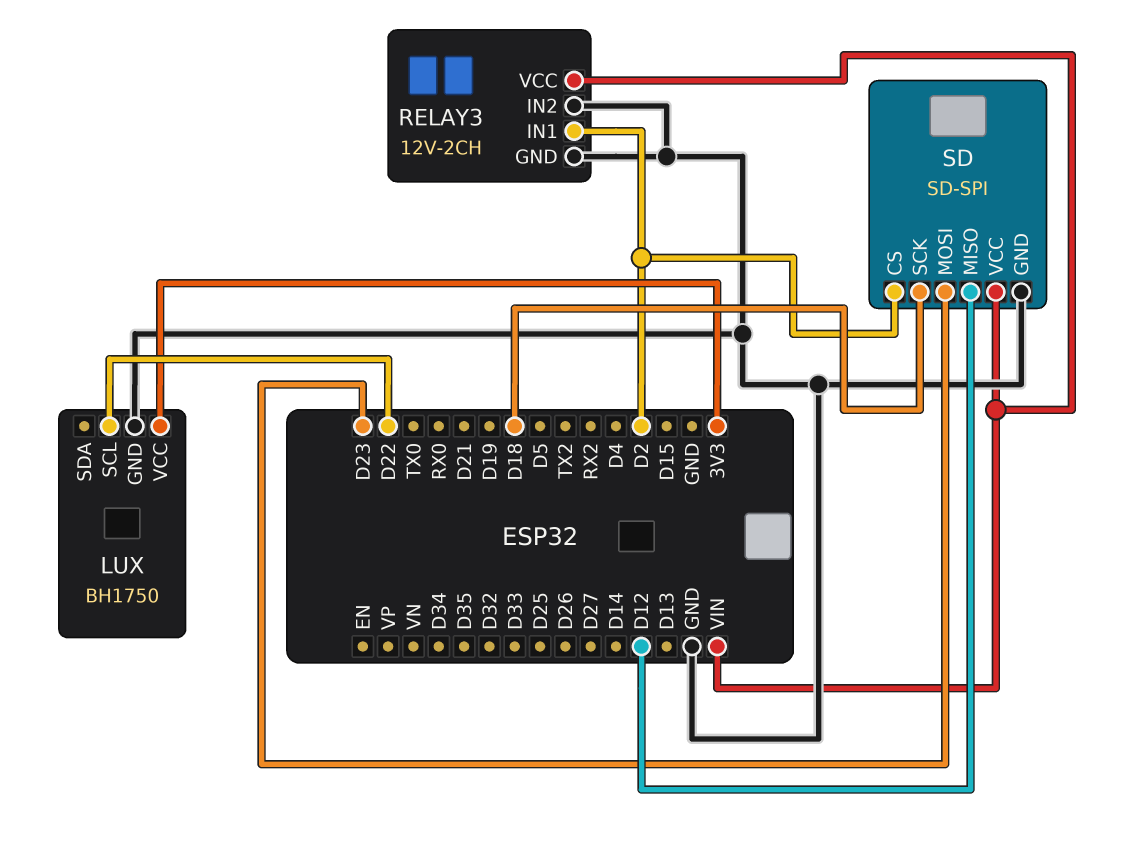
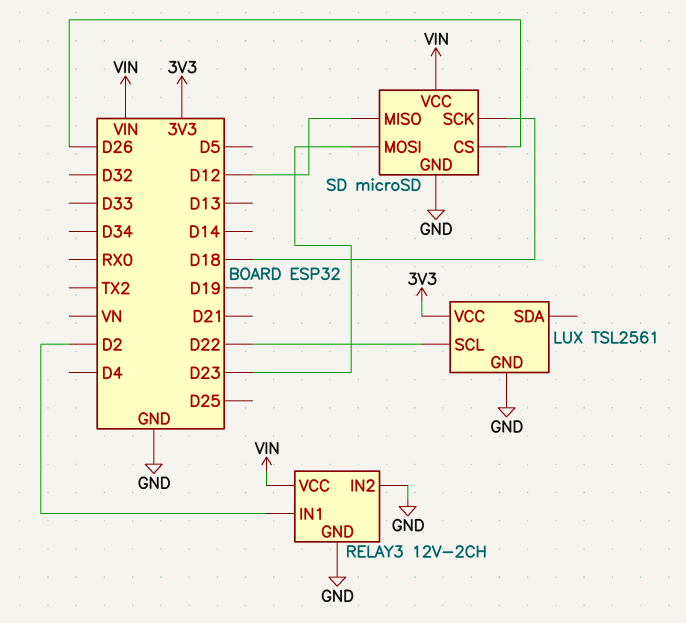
LUX: BH1750 -> TSL2561
SD: SD-SPI -> microSD
SD pin CS: D2 -> D26

